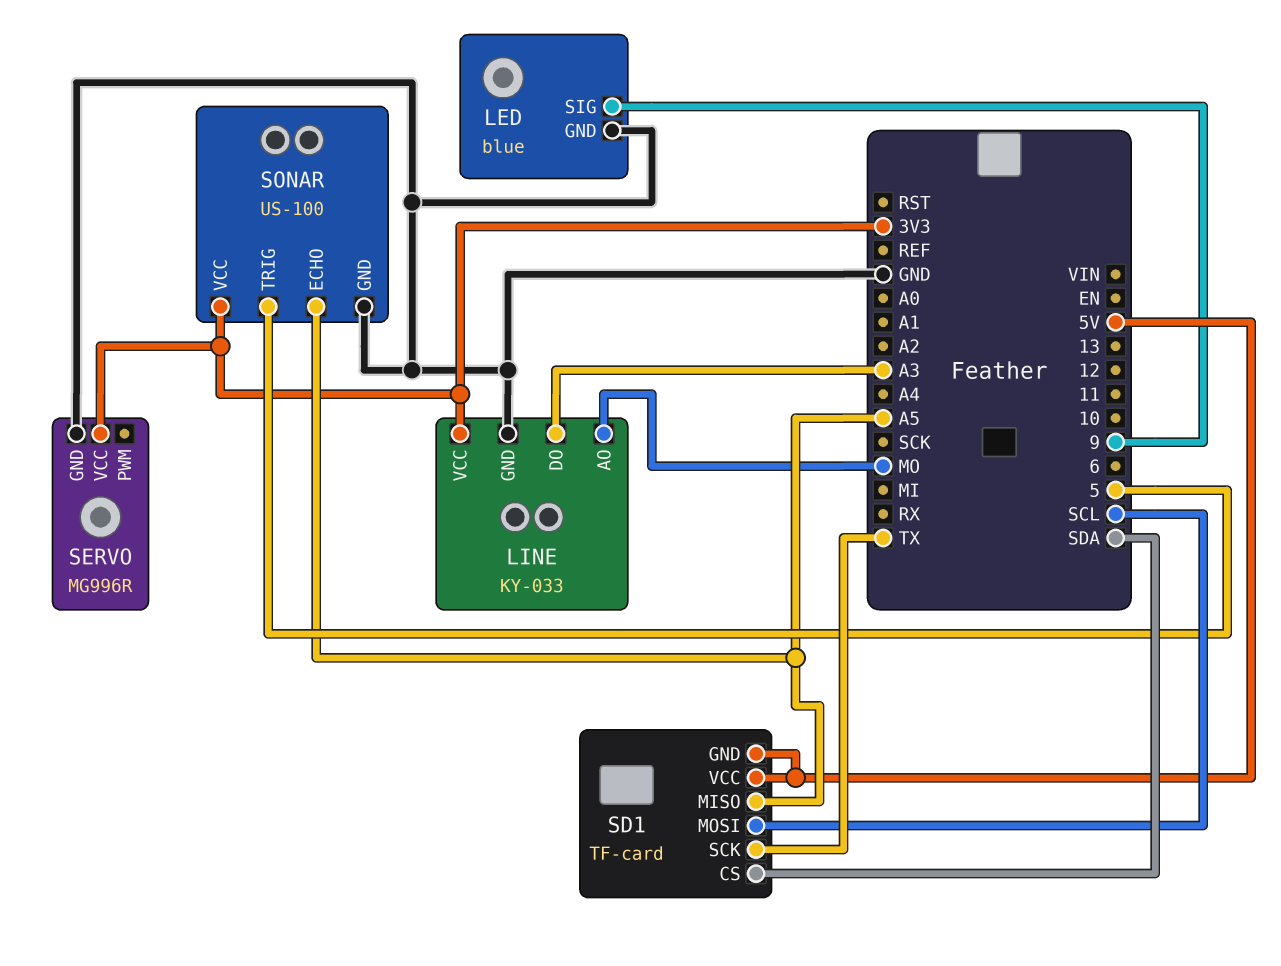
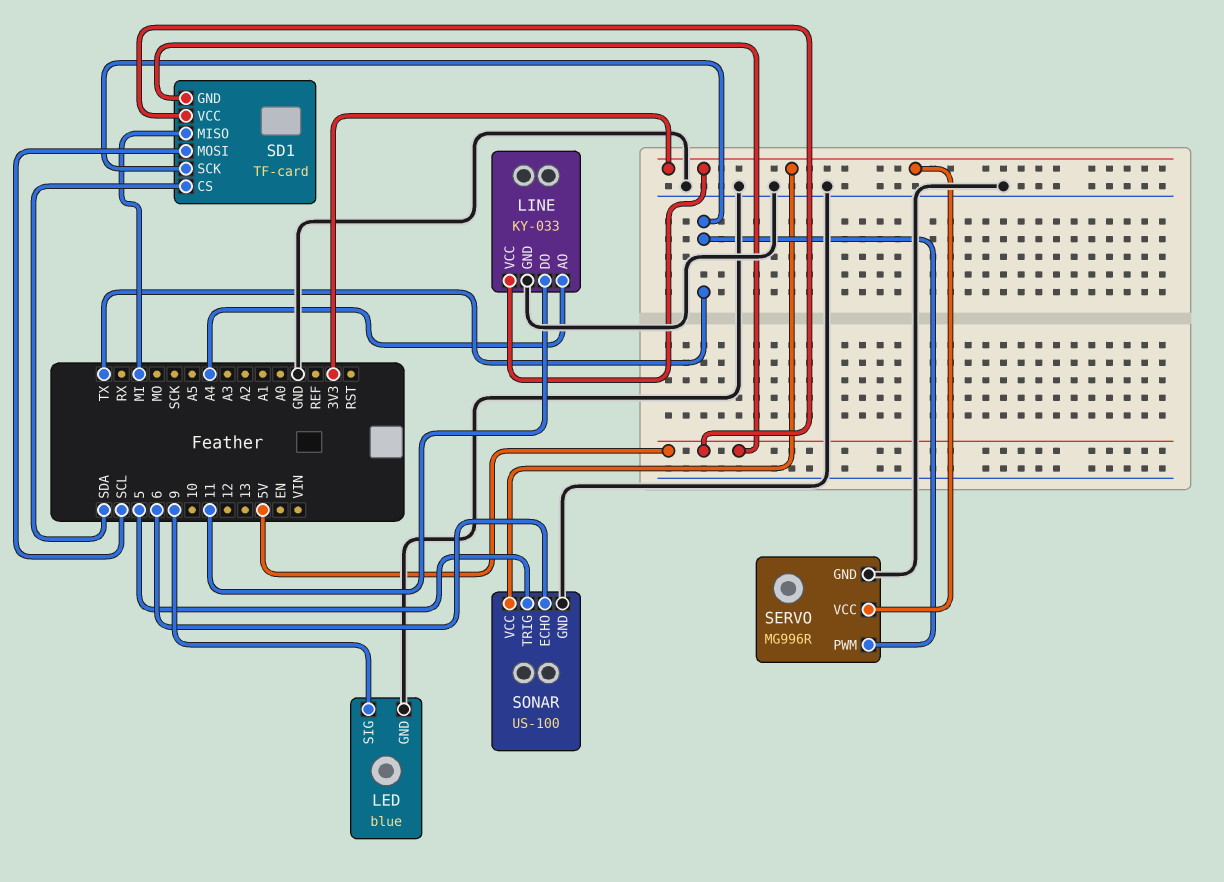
LINE pin AO: MO -> A4
LINE pin DO: A3 -> 11
SD1 pin MISO: A5 -> MI
SERVO pin PWM: none -> TX
SONAR pin ECHO: A5 -> 6

